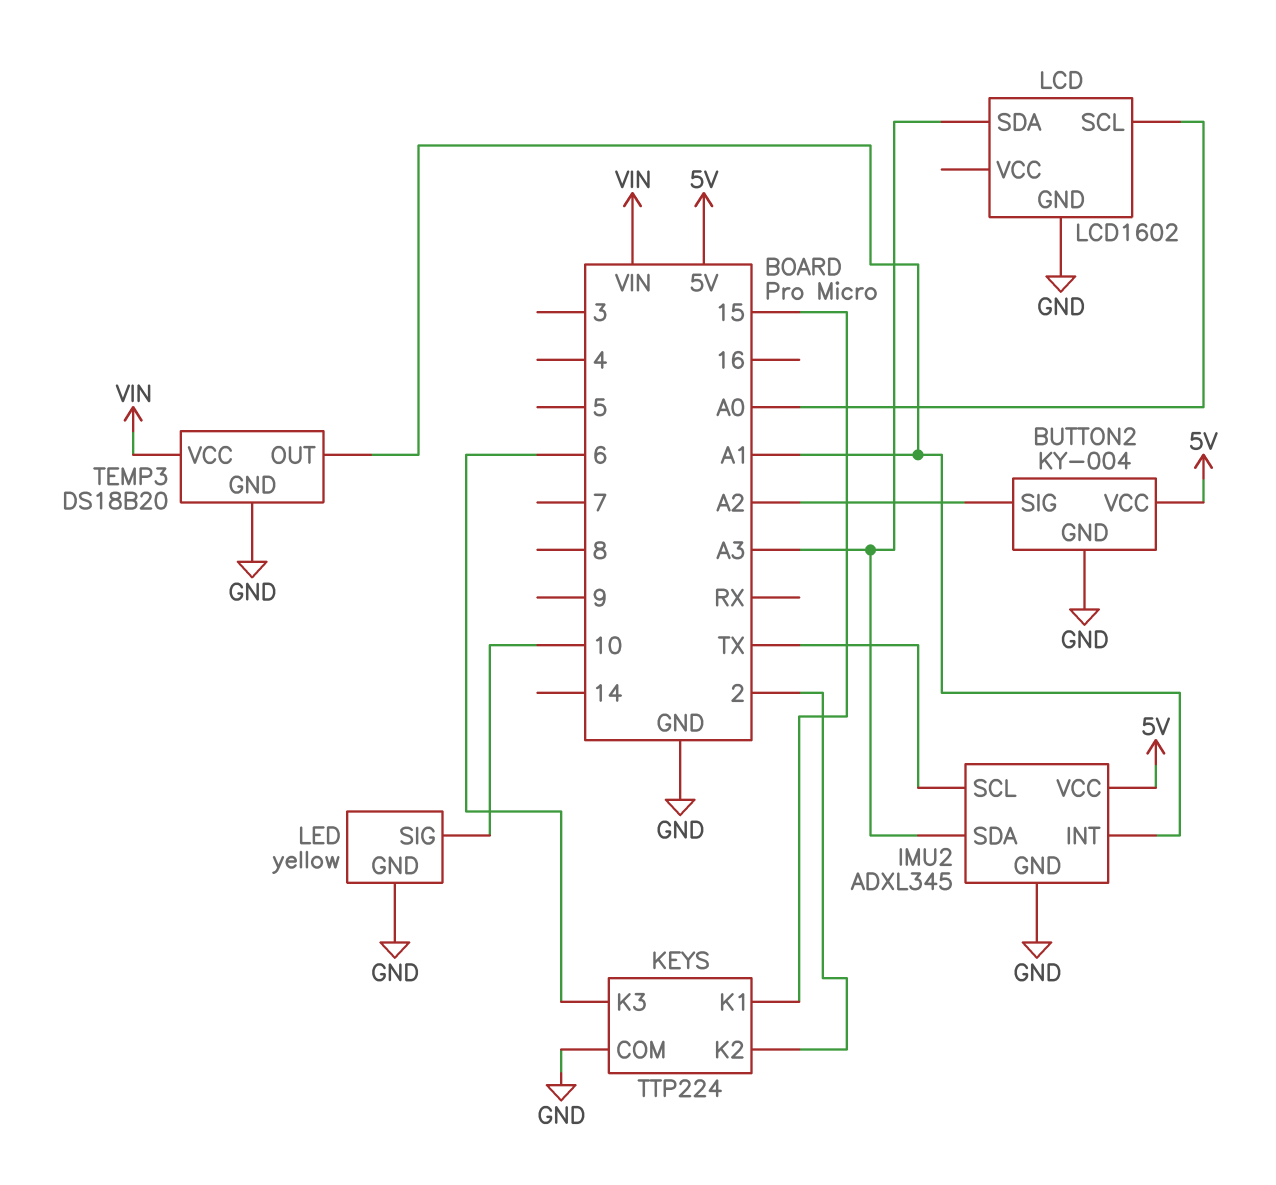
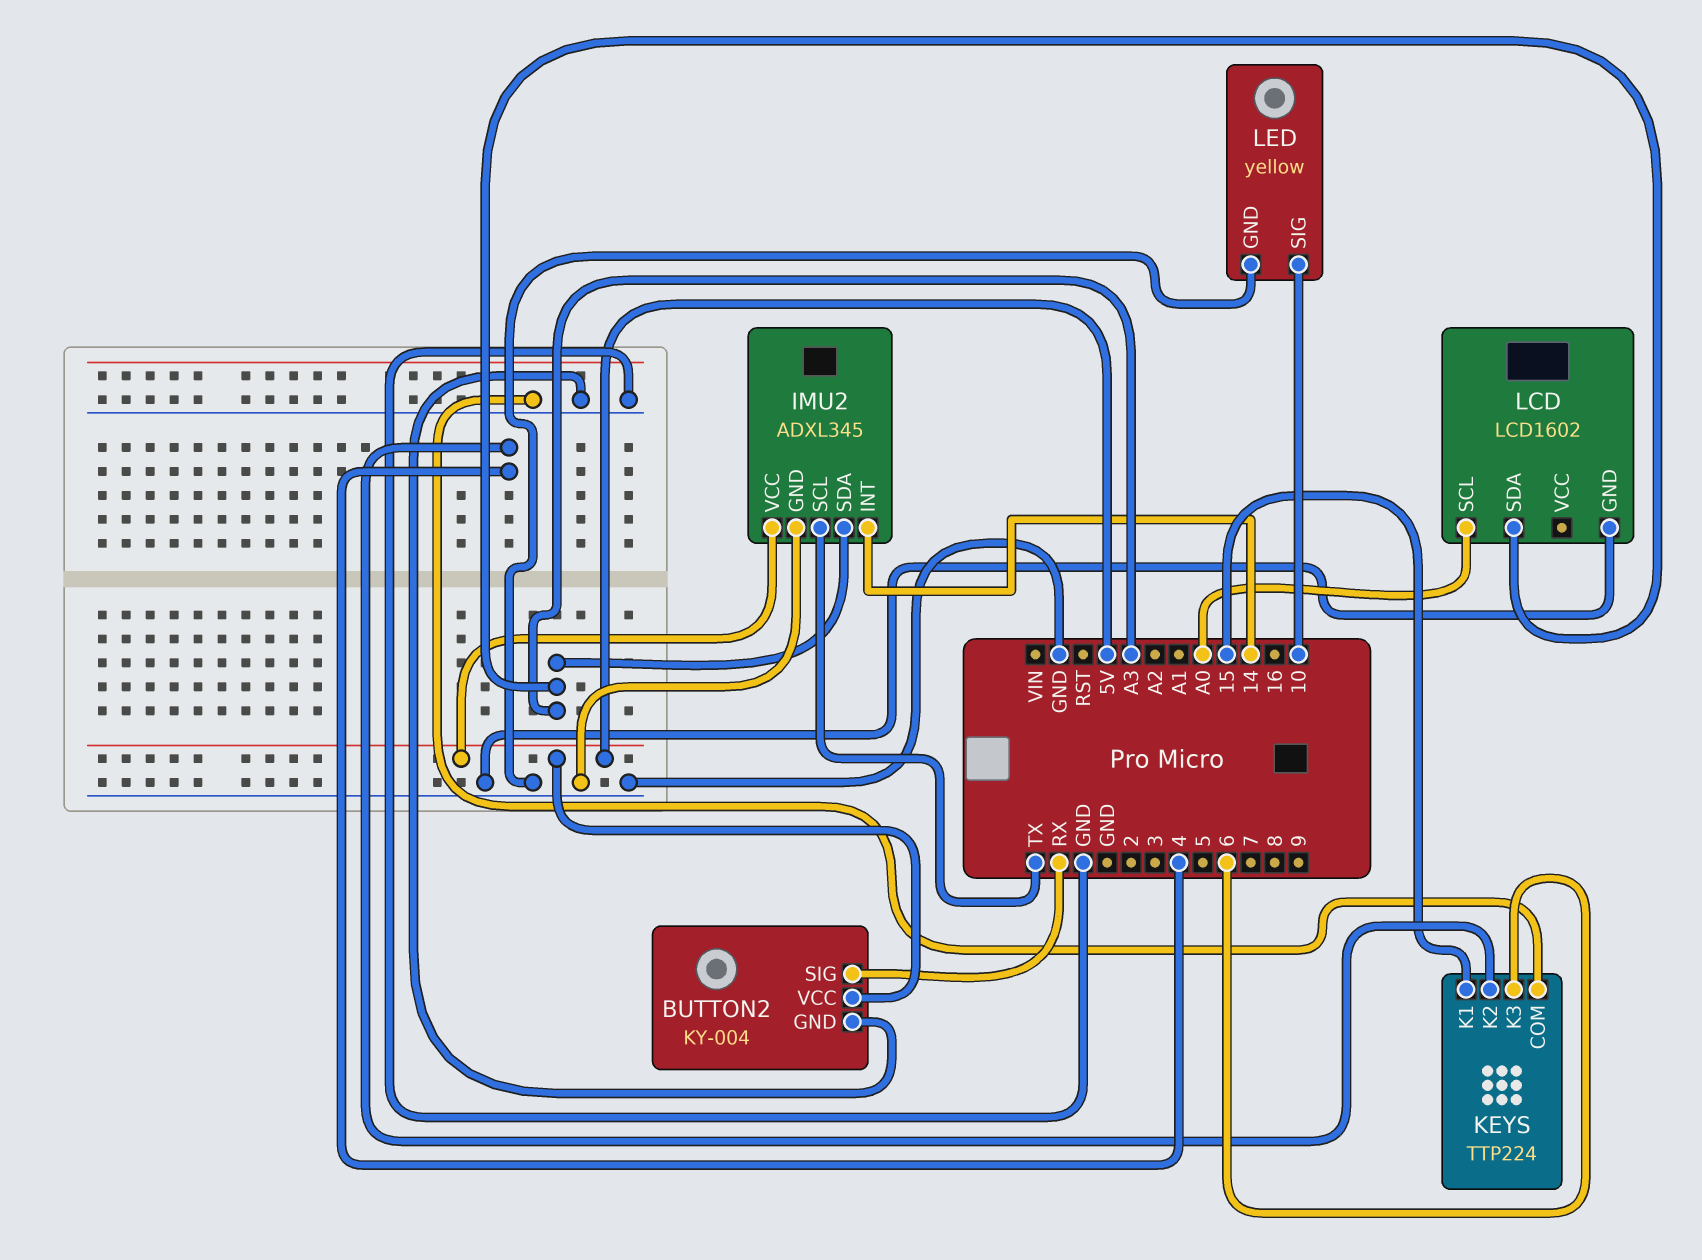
BUTTON2 pin SIG: A2 -> RX
IMU2 pin INT: A1 -> 14
KEYS pin K2: 2 -> 4
TEMP3: DS18B20 -> none
TEMP3 pin GND: GND -> none
TEMP3 pin OUT: A1 -> none
TEMP3 pin VCC: VIN -> none

